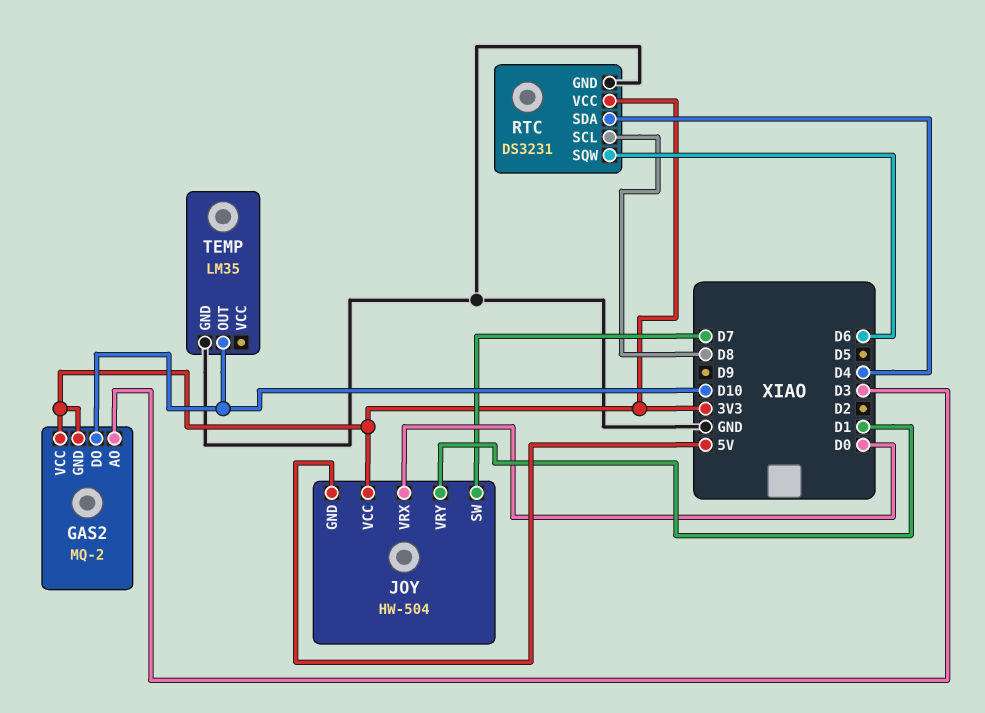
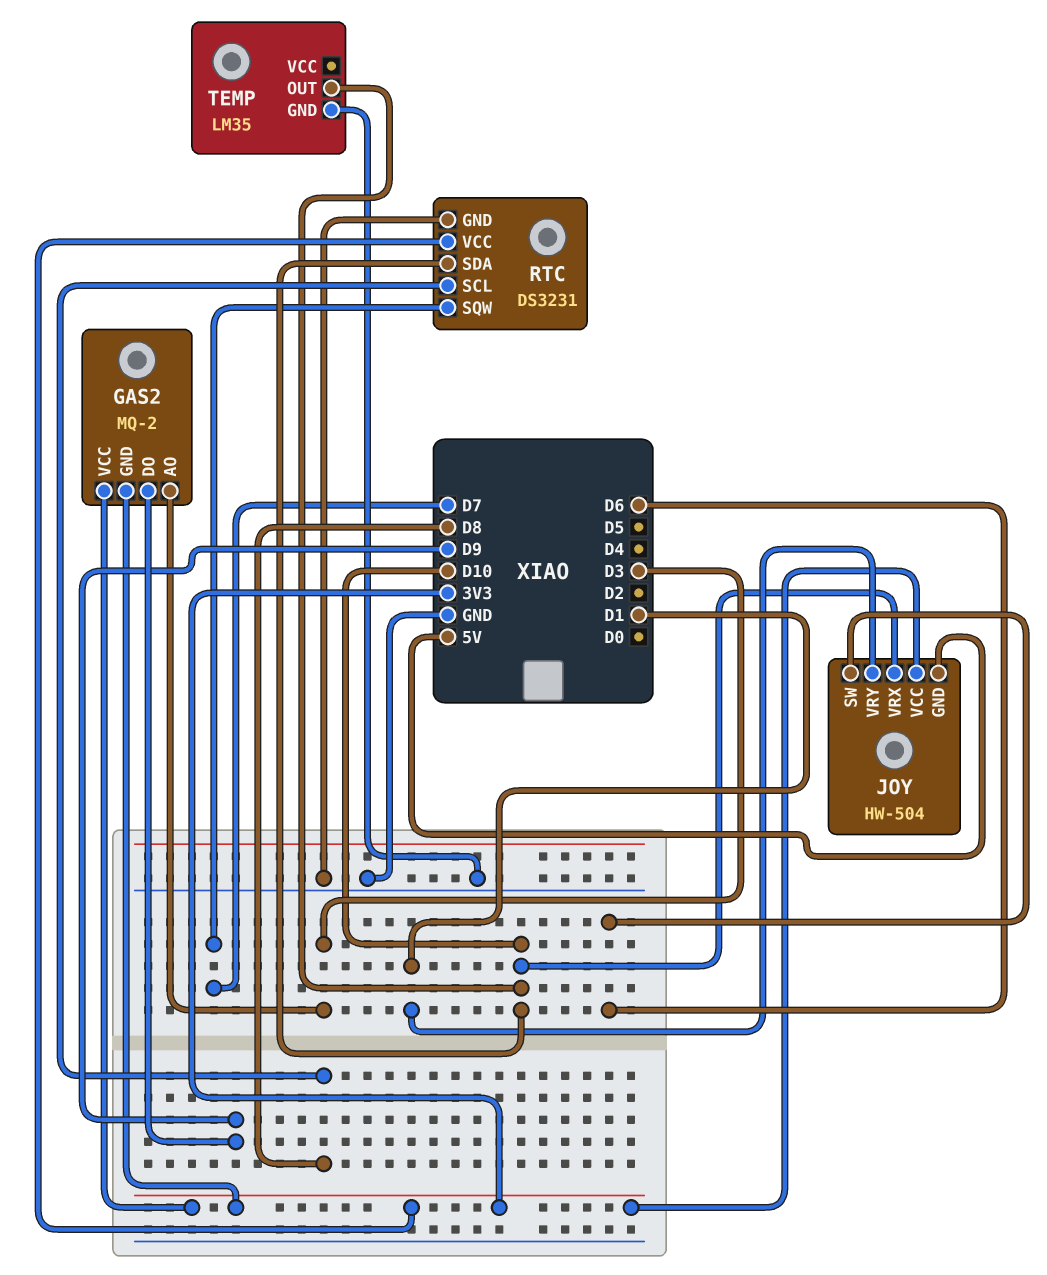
GAS2 pin DO: D10 -> D9
JOY pin SW: D7 -> D6
JOY pin VRX: D0 -> D10
RTC pin SDA: D4 -> D10
RTC pin SQW: D6 -> D7

